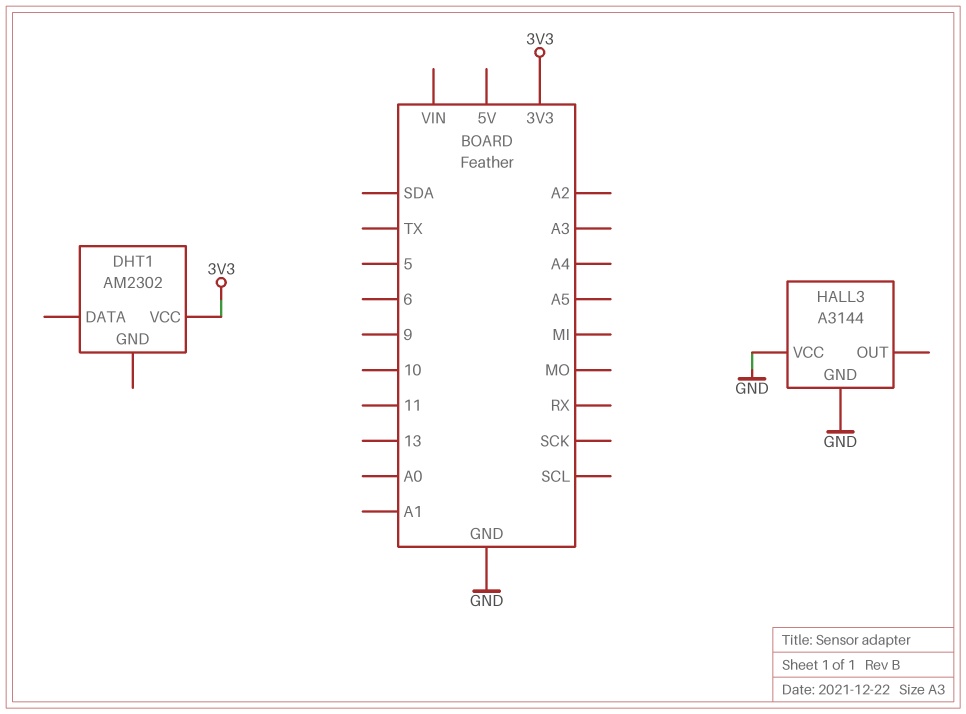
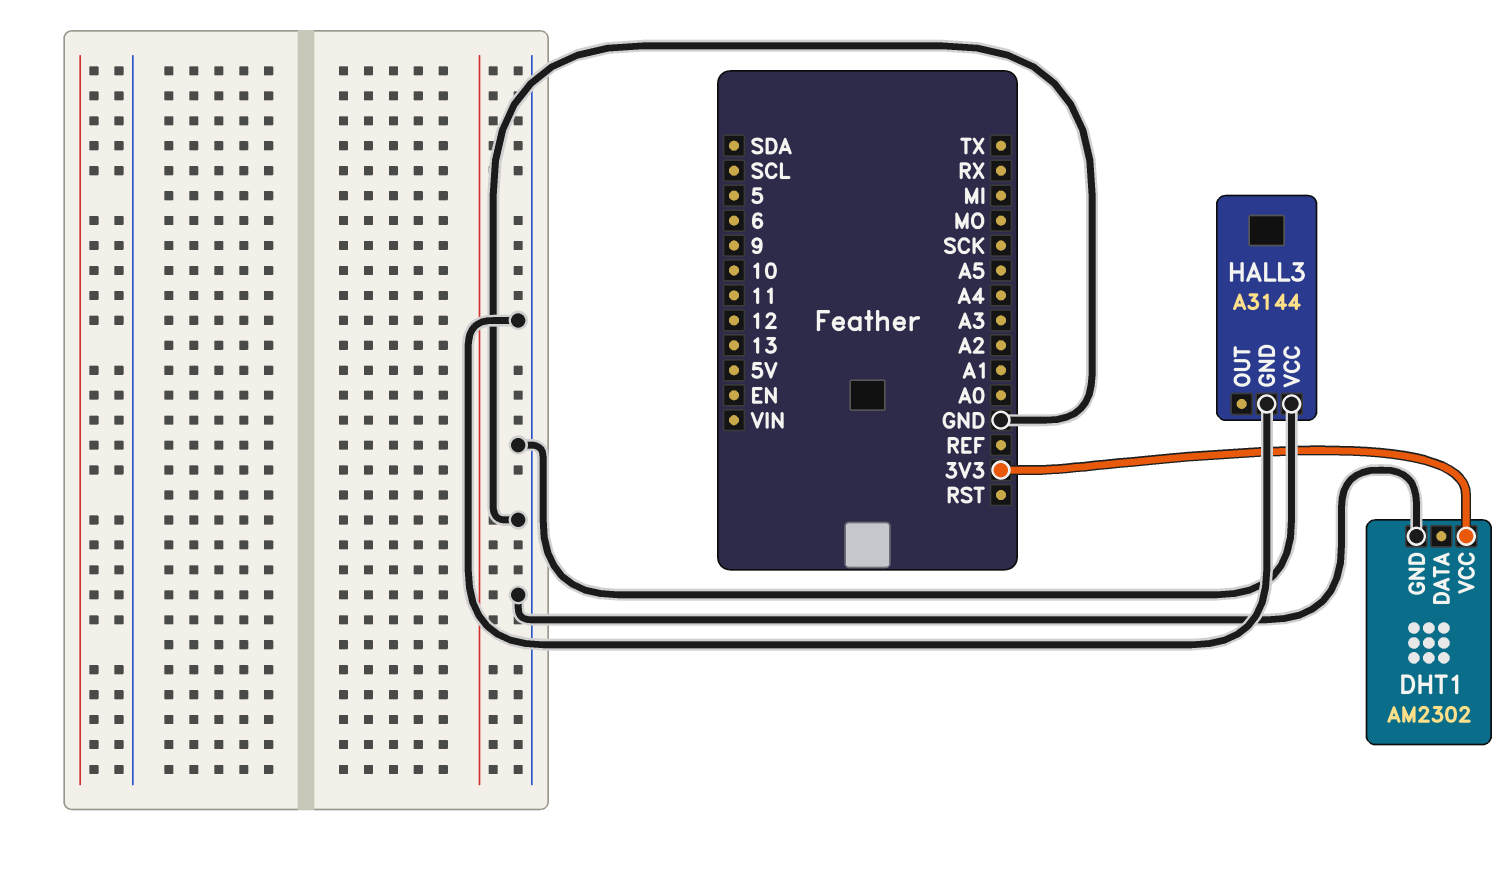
DHT1 pin GND: none -> GND

